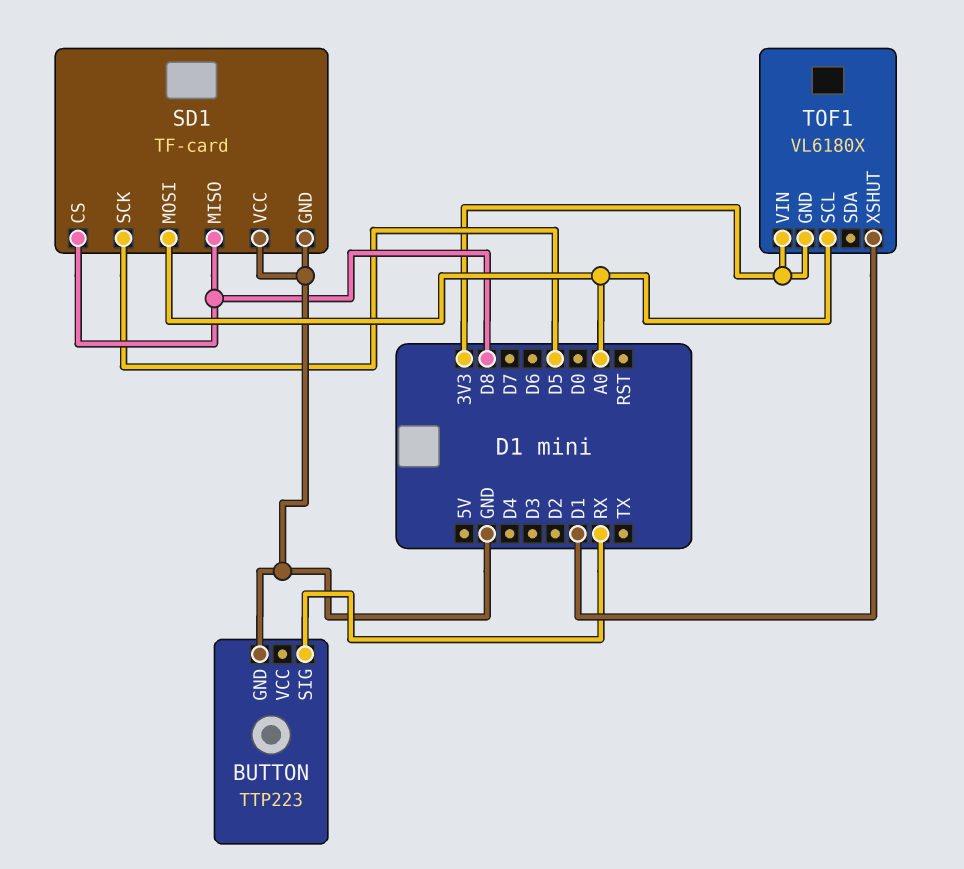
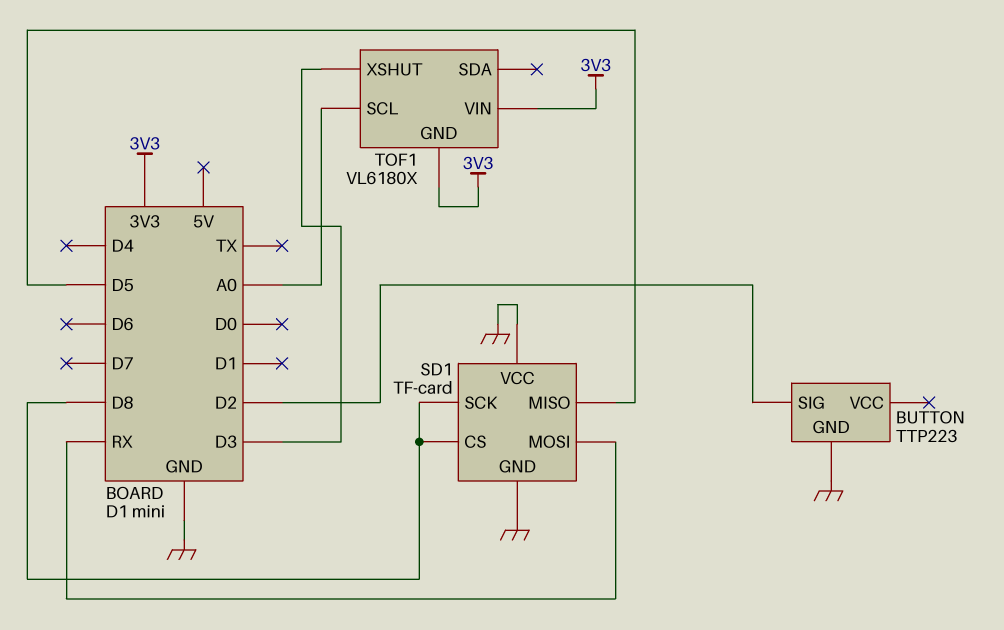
BUTTON pin SIG: RX -> D2
SD1 pin MISO: D8 -> D5
SD1 pin MOSI: A0 -> RX
SD1 pin SCK: D5 -> D8
TOF1 pin XSHUT: D1 -> D3

